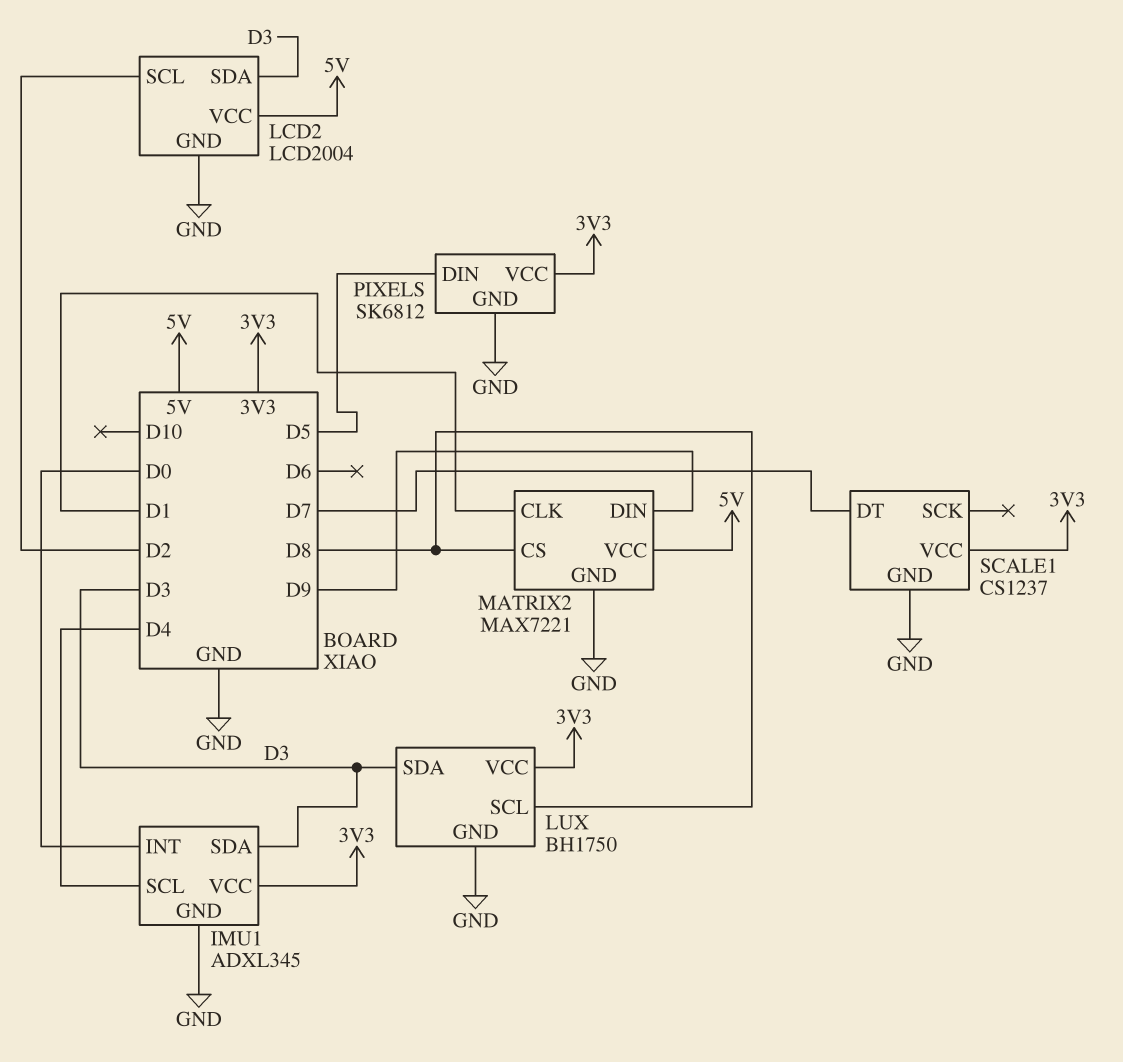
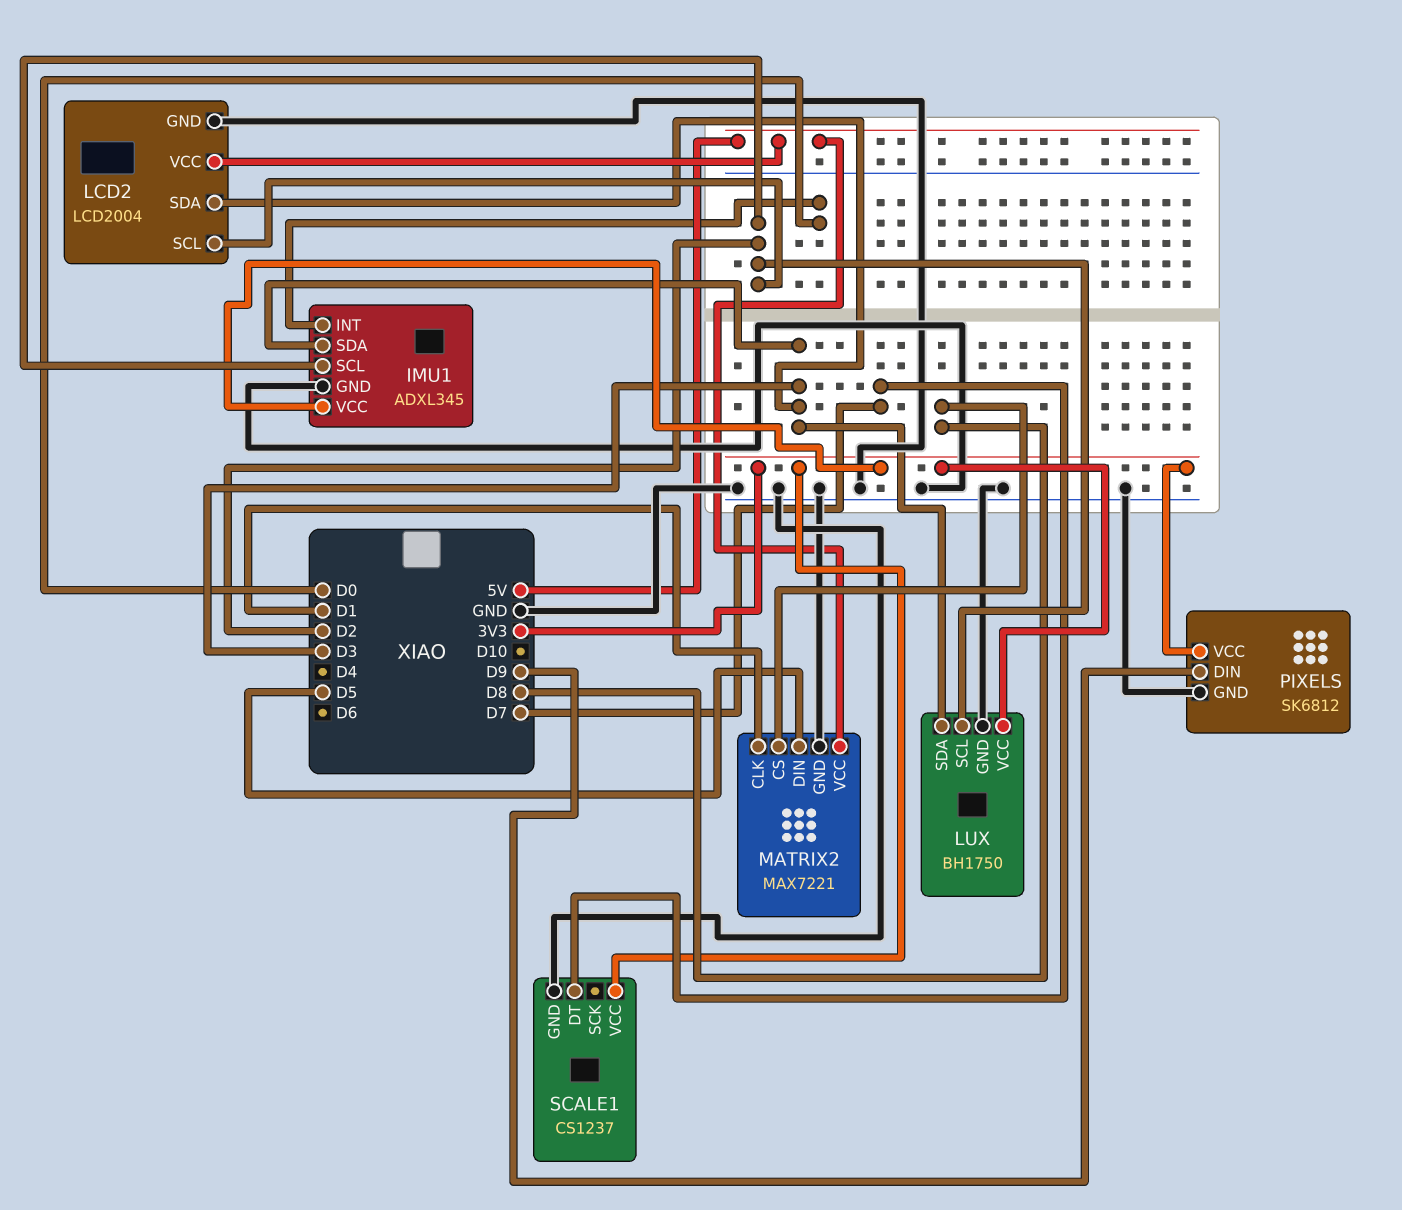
IMU1 pin SCL: D4 -> D2
LUX pin SCL: D8 -> D2
MATRIX2 pin DIN: D9 -> D5
PIXELS pin DIN: D5 -> D9

